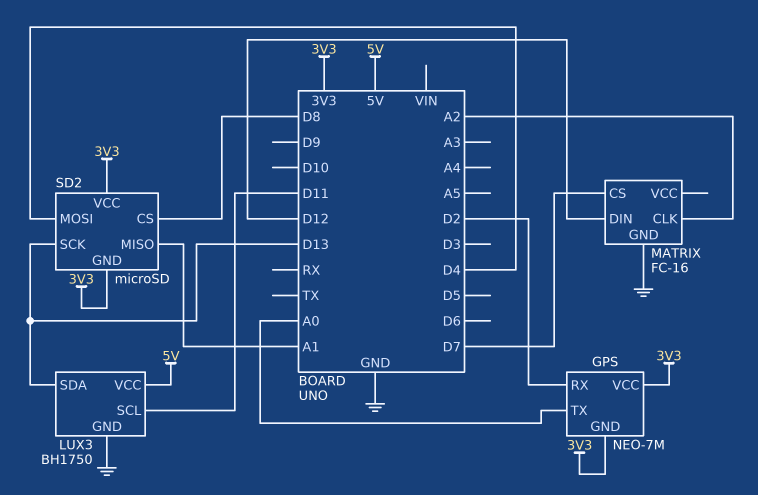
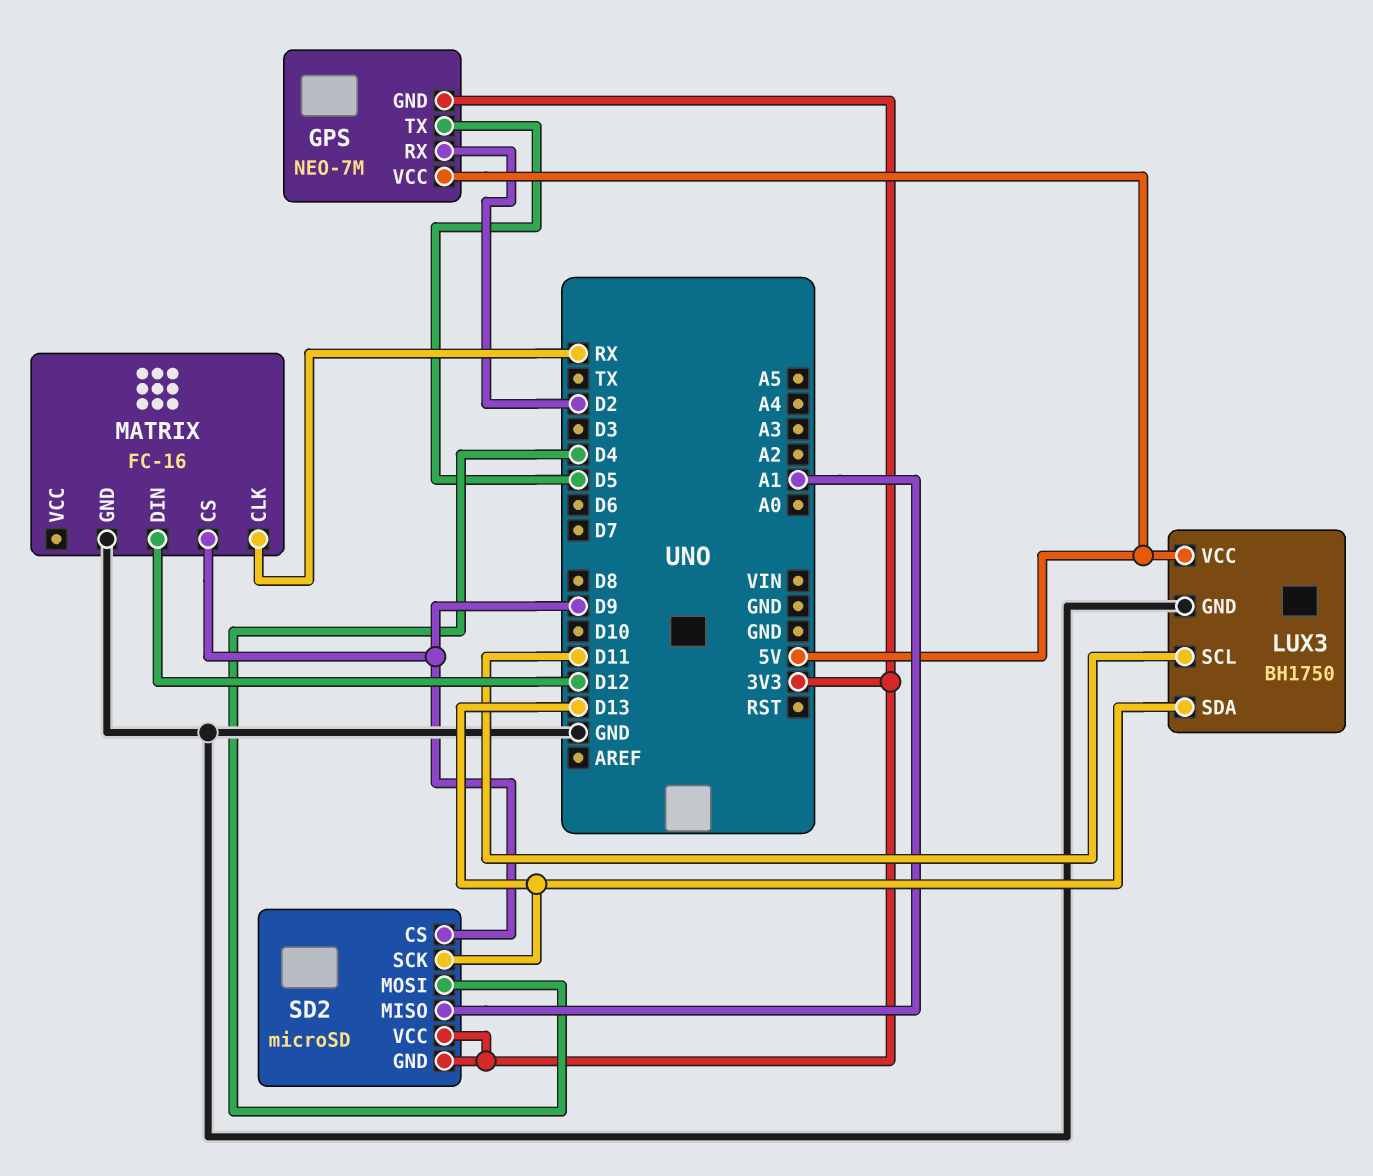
GPS pin TX: A0 -> D5
GPS pin VCC: 3V3 -> 5V
MATRIX pin CLK: A2 -> RX
MATRIX pin CS: D7 -> D9
SD2 pin CS: D8 -> D9

